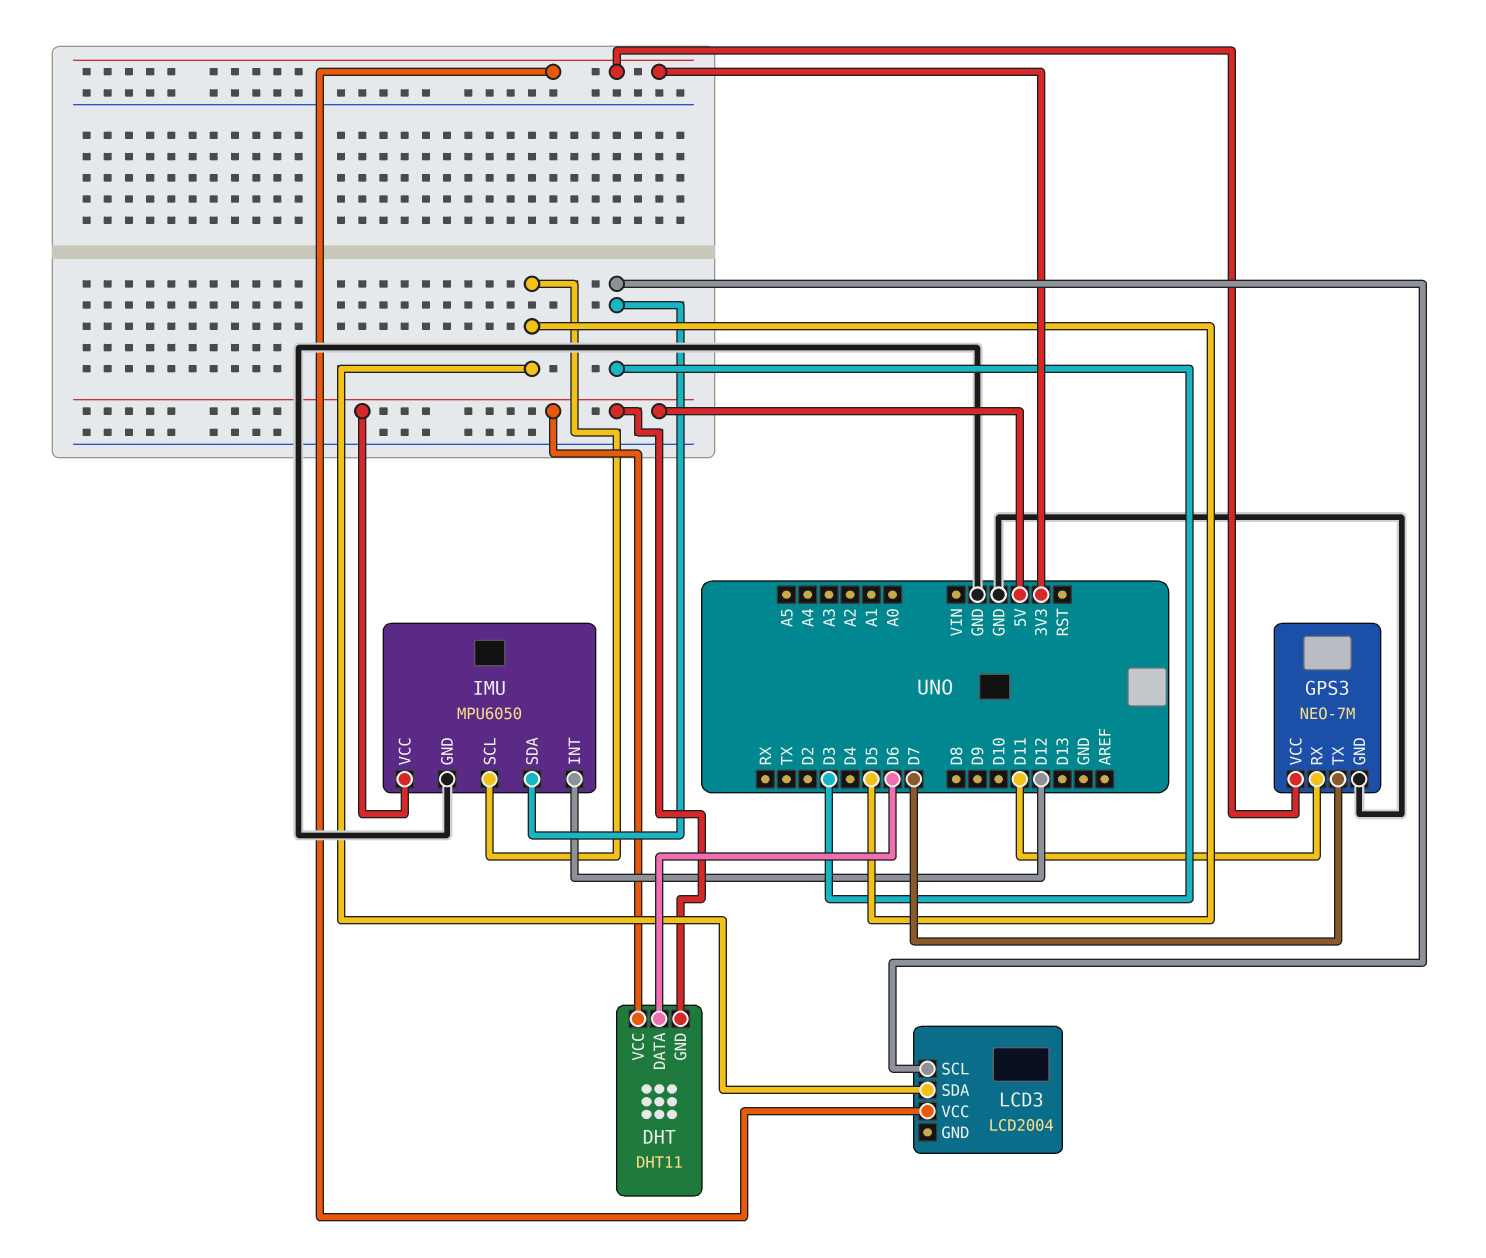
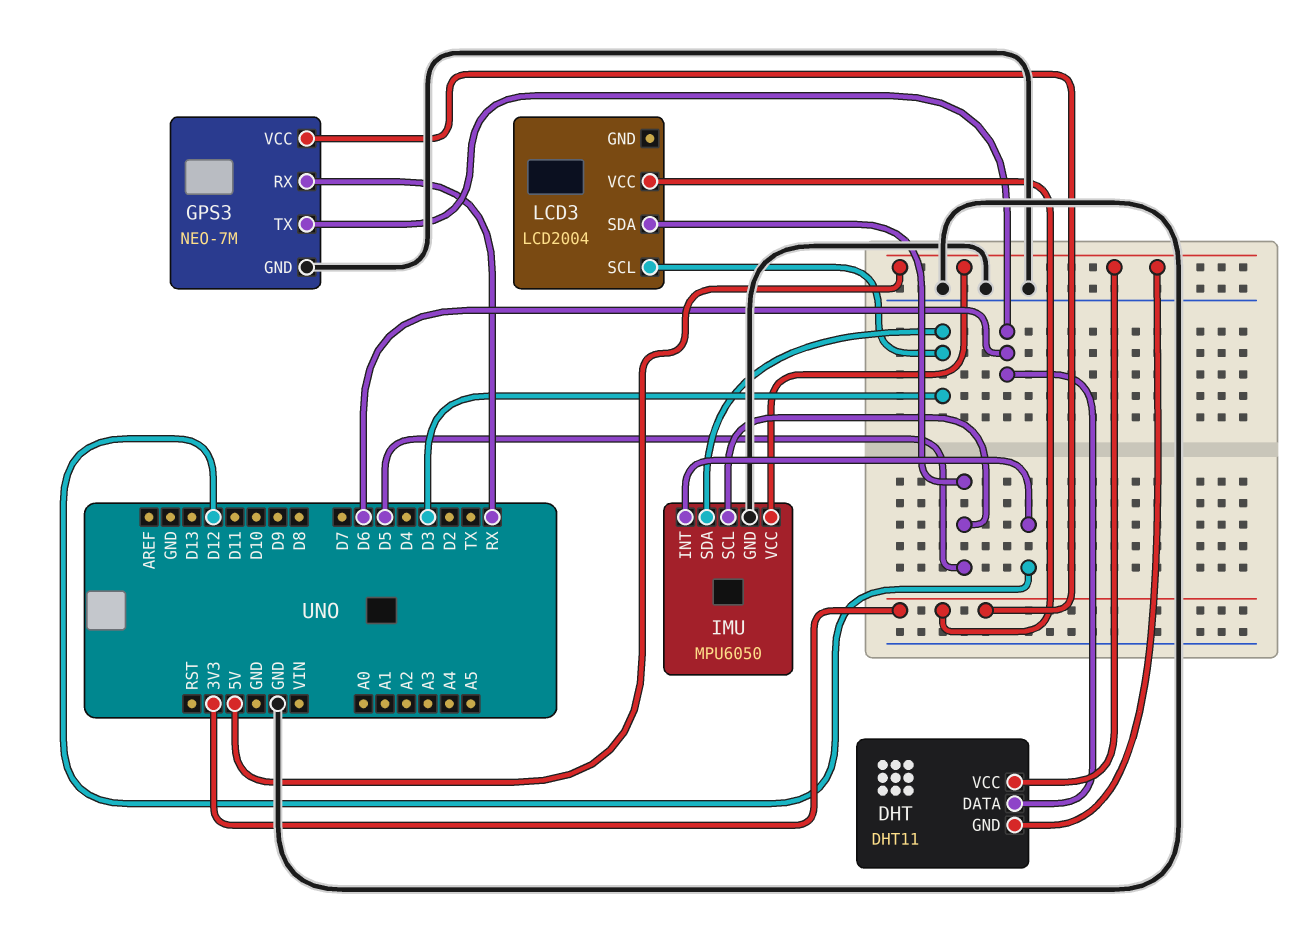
GPS3 pin RX: D11 -> RX
GPS3 pin TX: D7 -> D6

